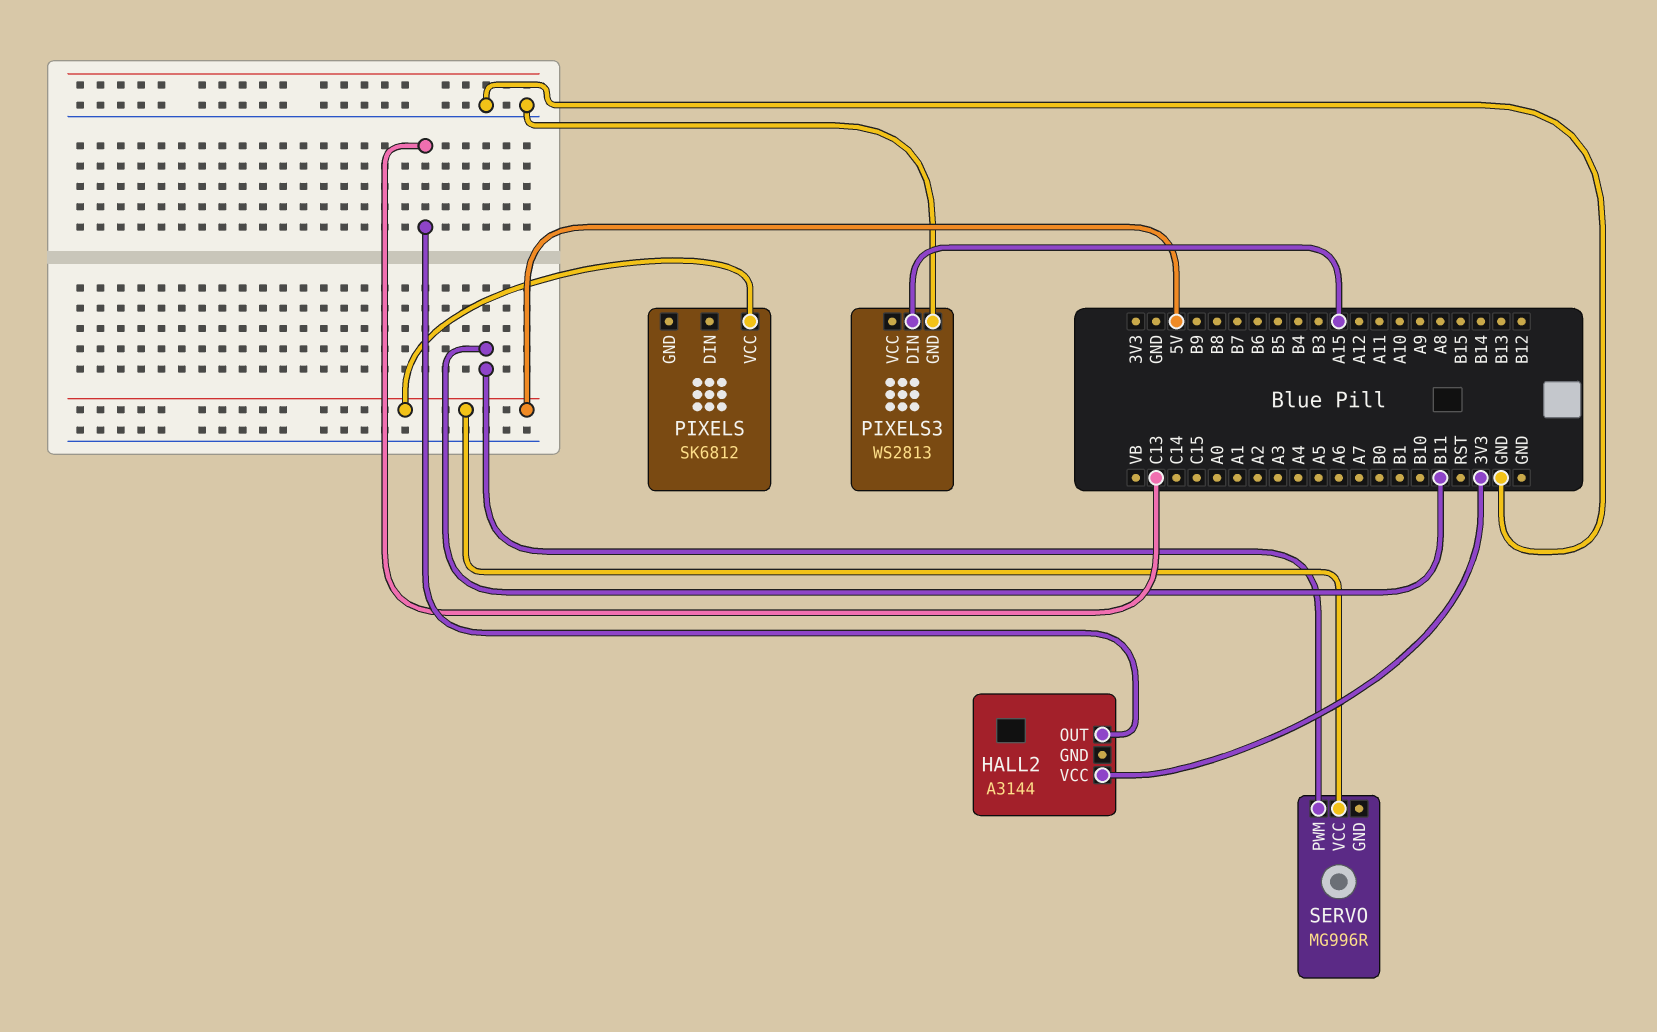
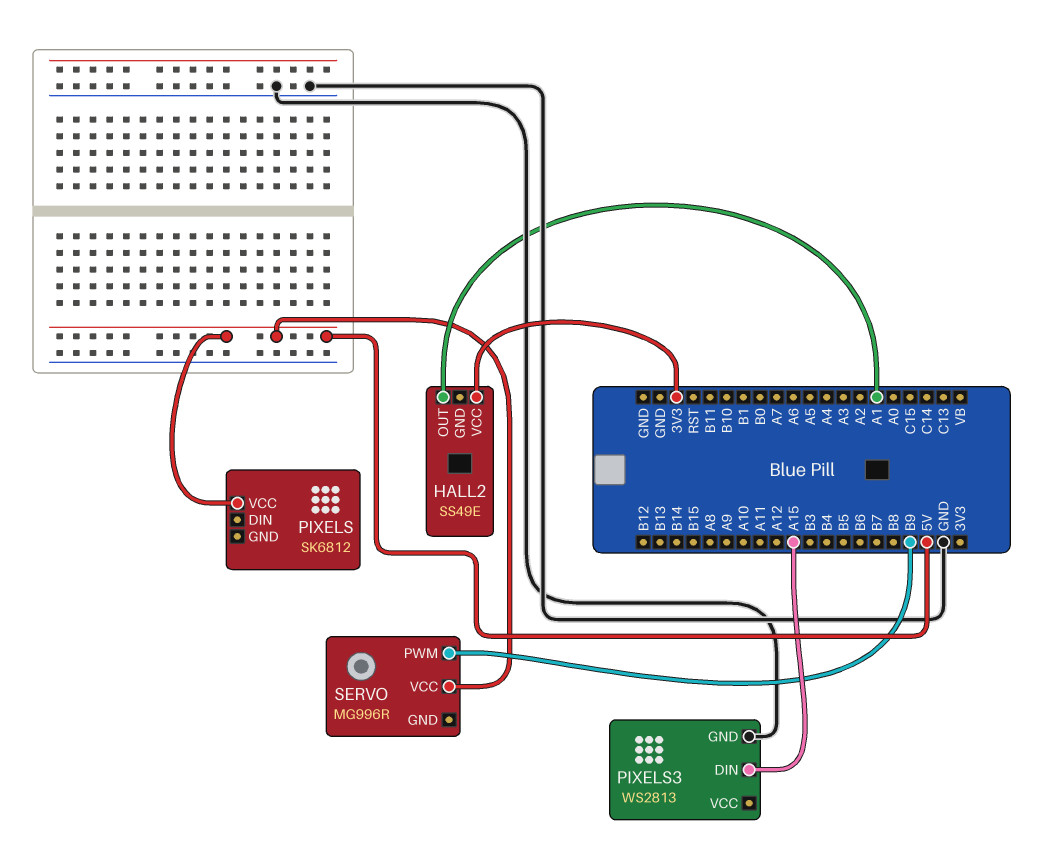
HALL2: A3144 -> SS49E
HALL2 pin OUT: C13 -> A1
SERVO pin PWM: B11 -> B9

